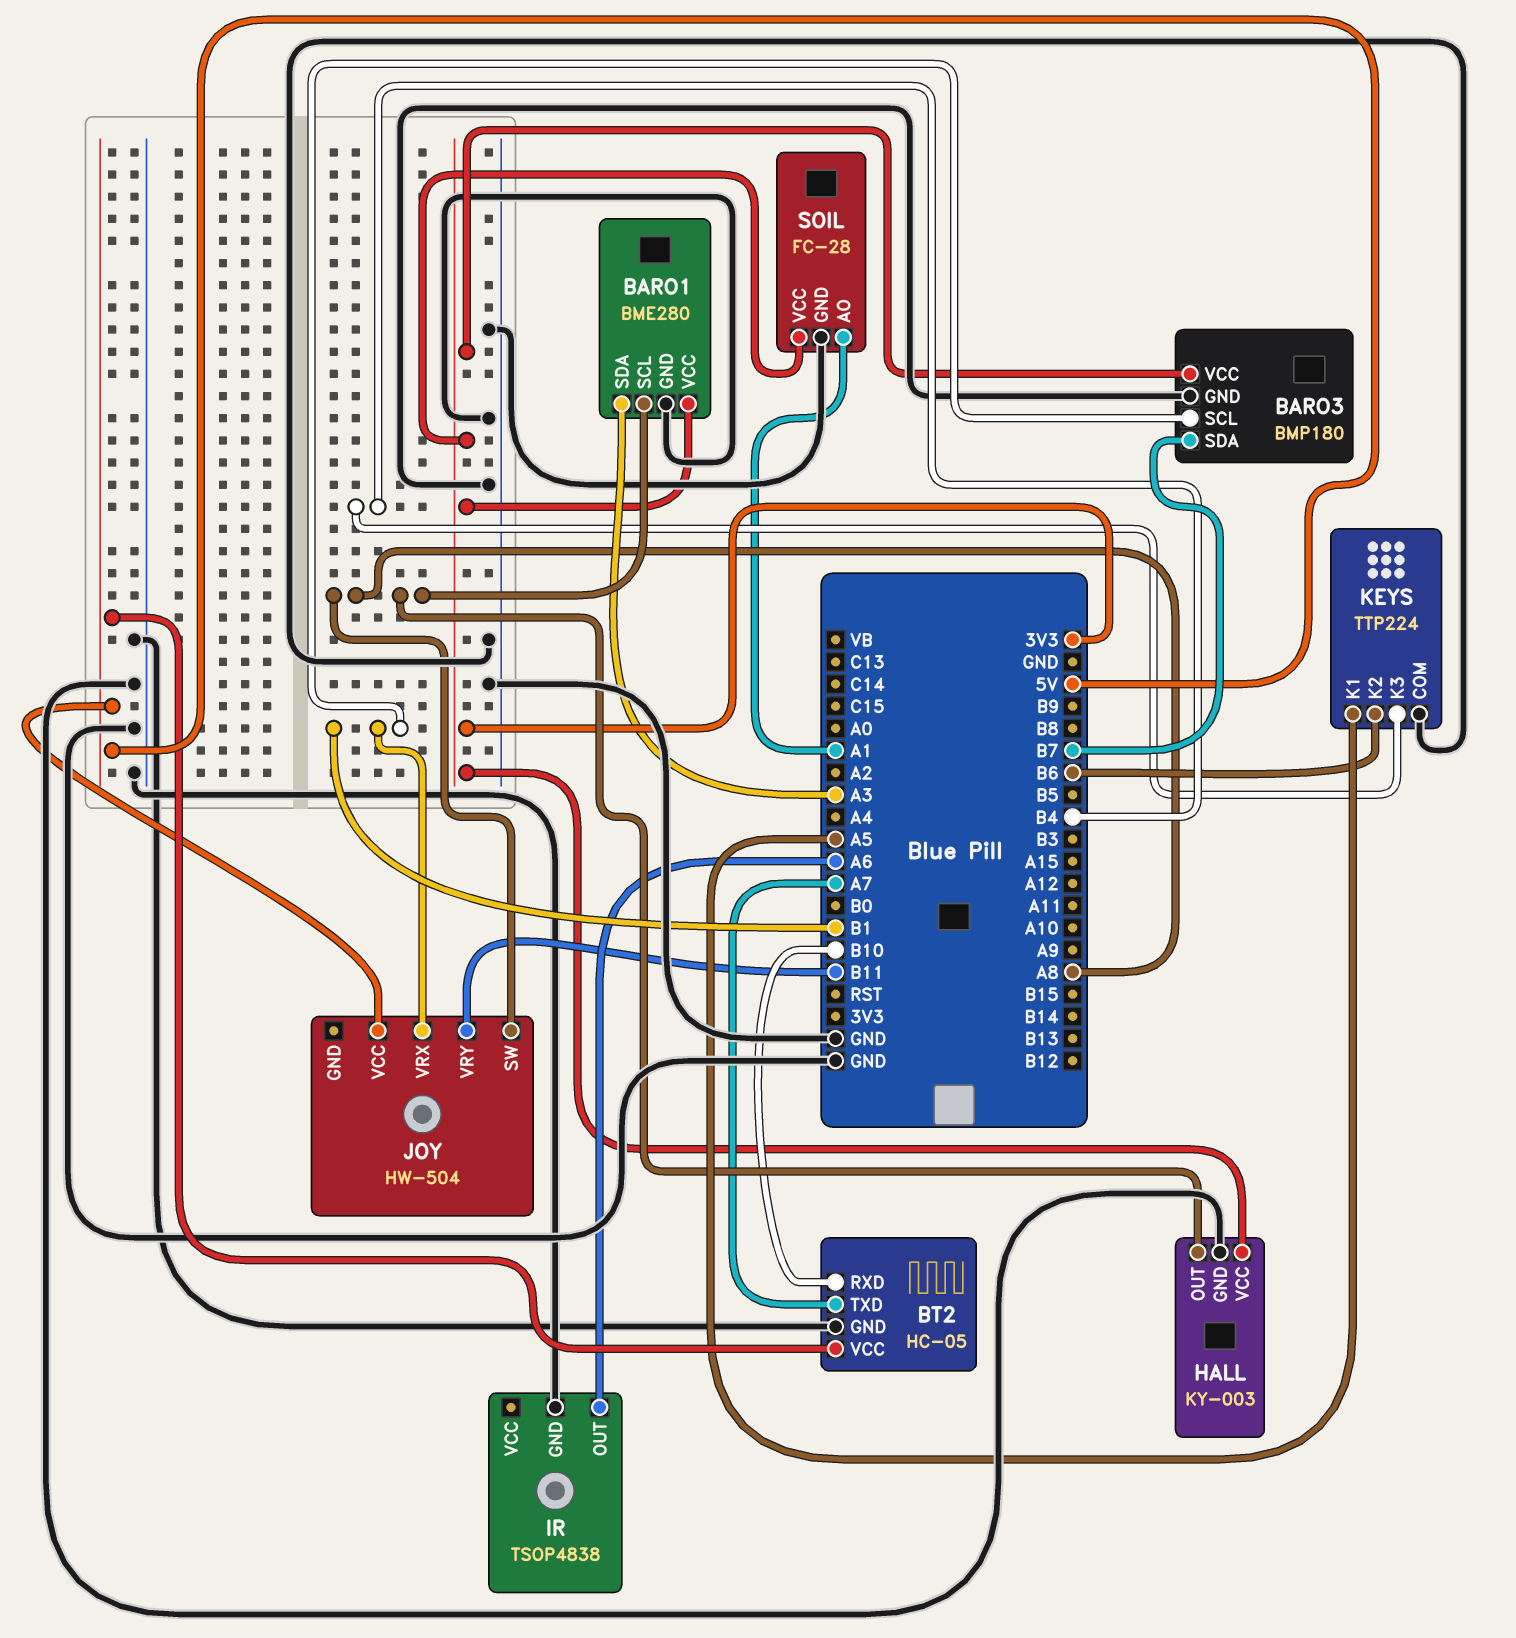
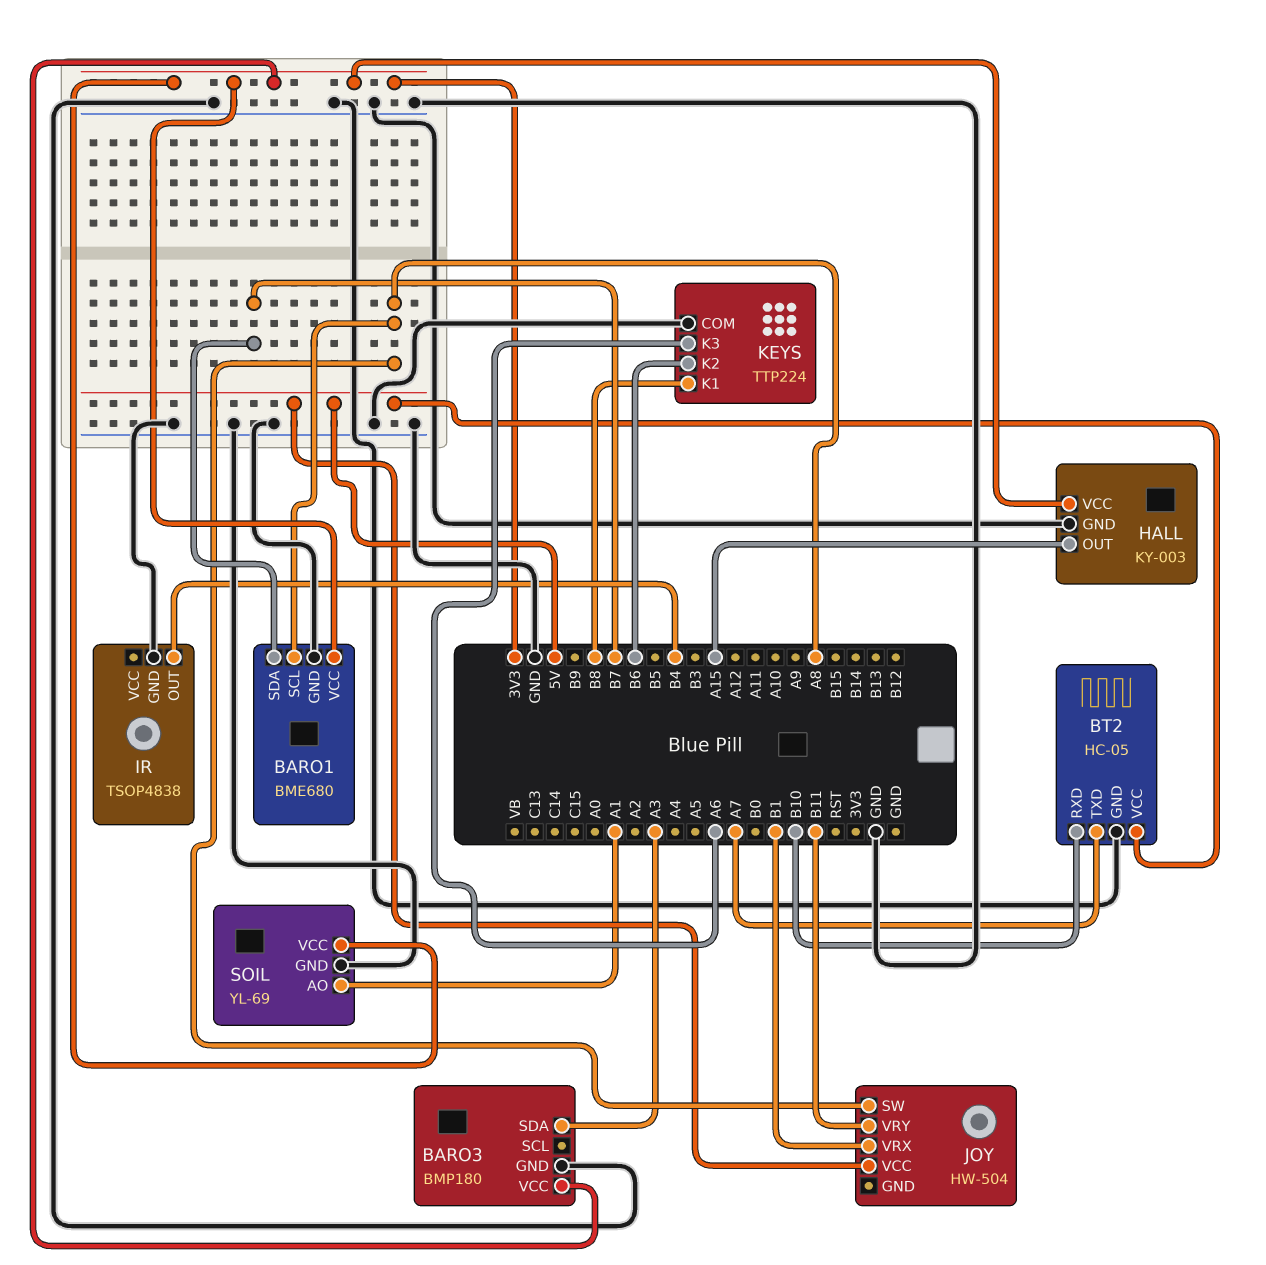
BARO1: BME280 -> BME680
BARO1 pin SDA: A3 -> B7
BARO3 pin SCL: B1 -> none
BARO3 pin SDA: B7 -> A3
HALL pin OUT: A8 -> A15
IR pin OUT: A6 -> B4
KEYS pin K1: A5 -> B8
KEYS pin K3: B4 -> A6
SOIL: FC-28 -> YL-69

